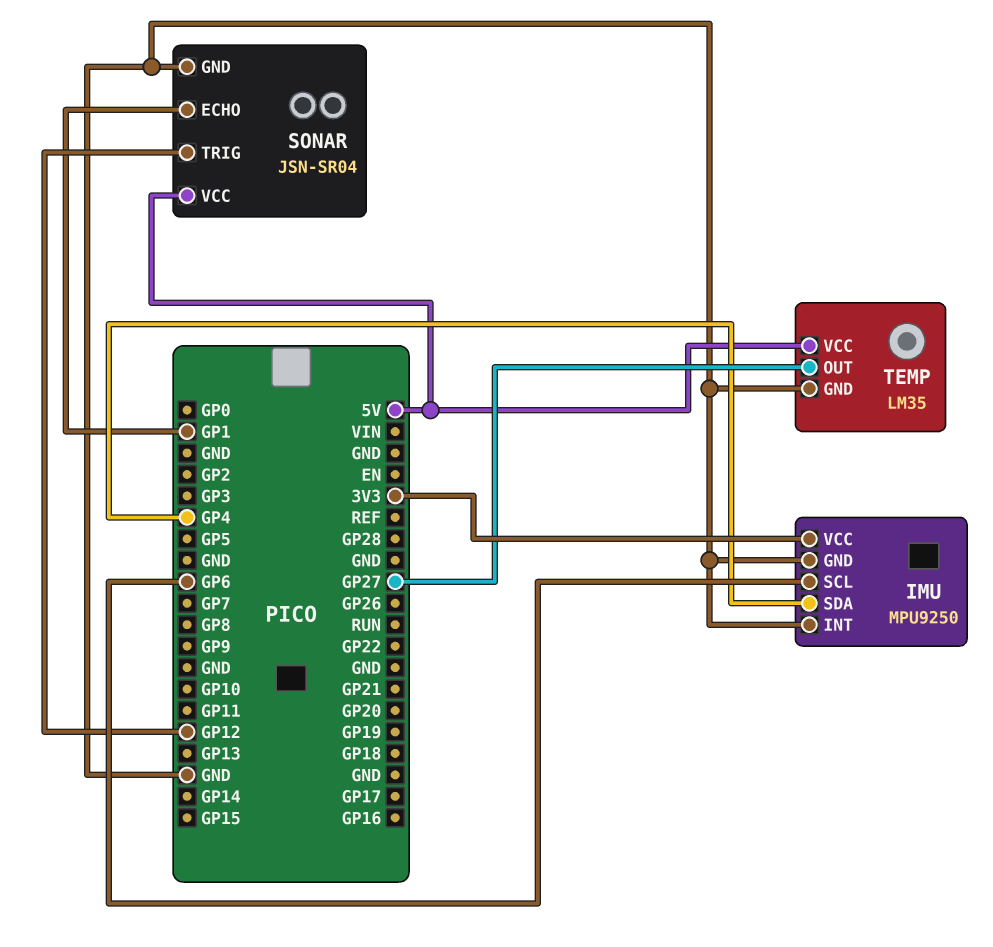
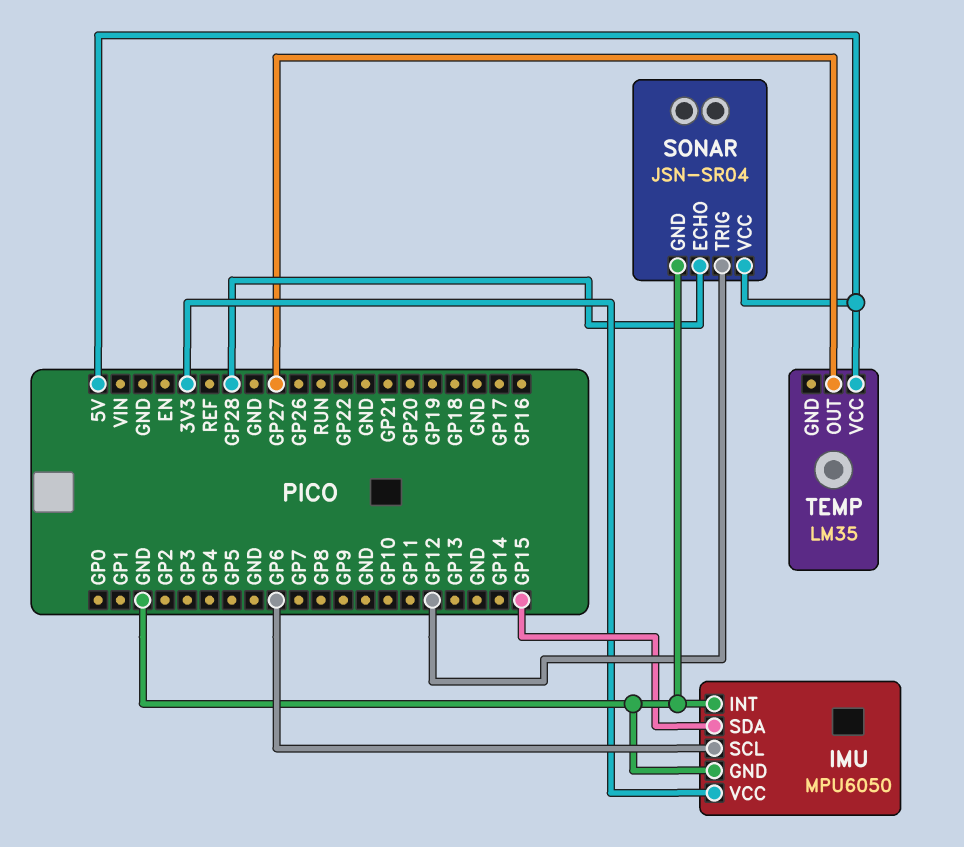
IMU: MPU9250 -> MPU6050
IMU pin SDA: GP4 -> GP15
SONAR pin ECHO: GP1 -> GP28
TEMP pin GND: GND -> none

